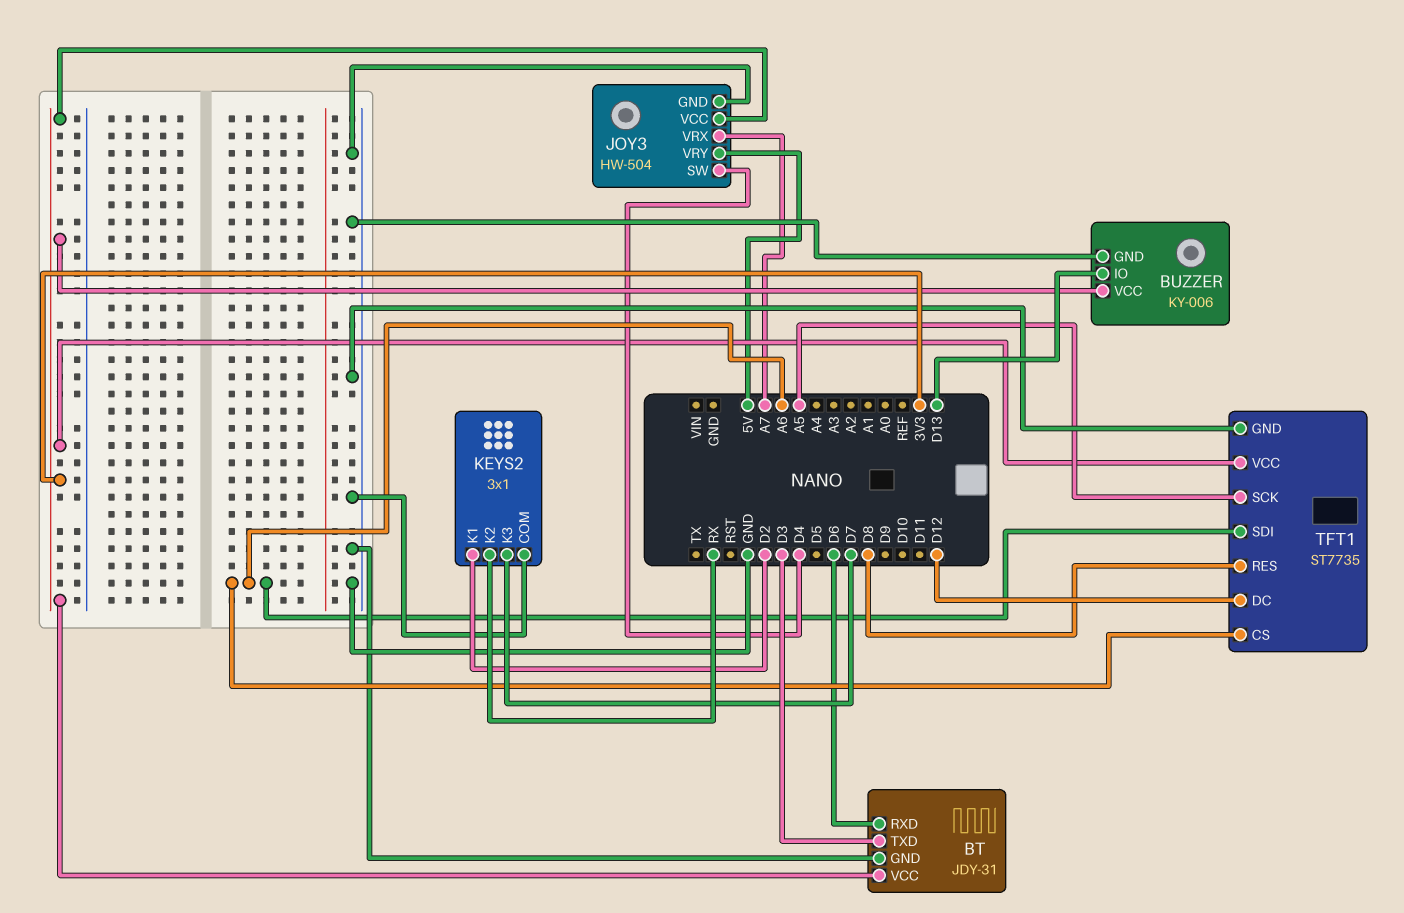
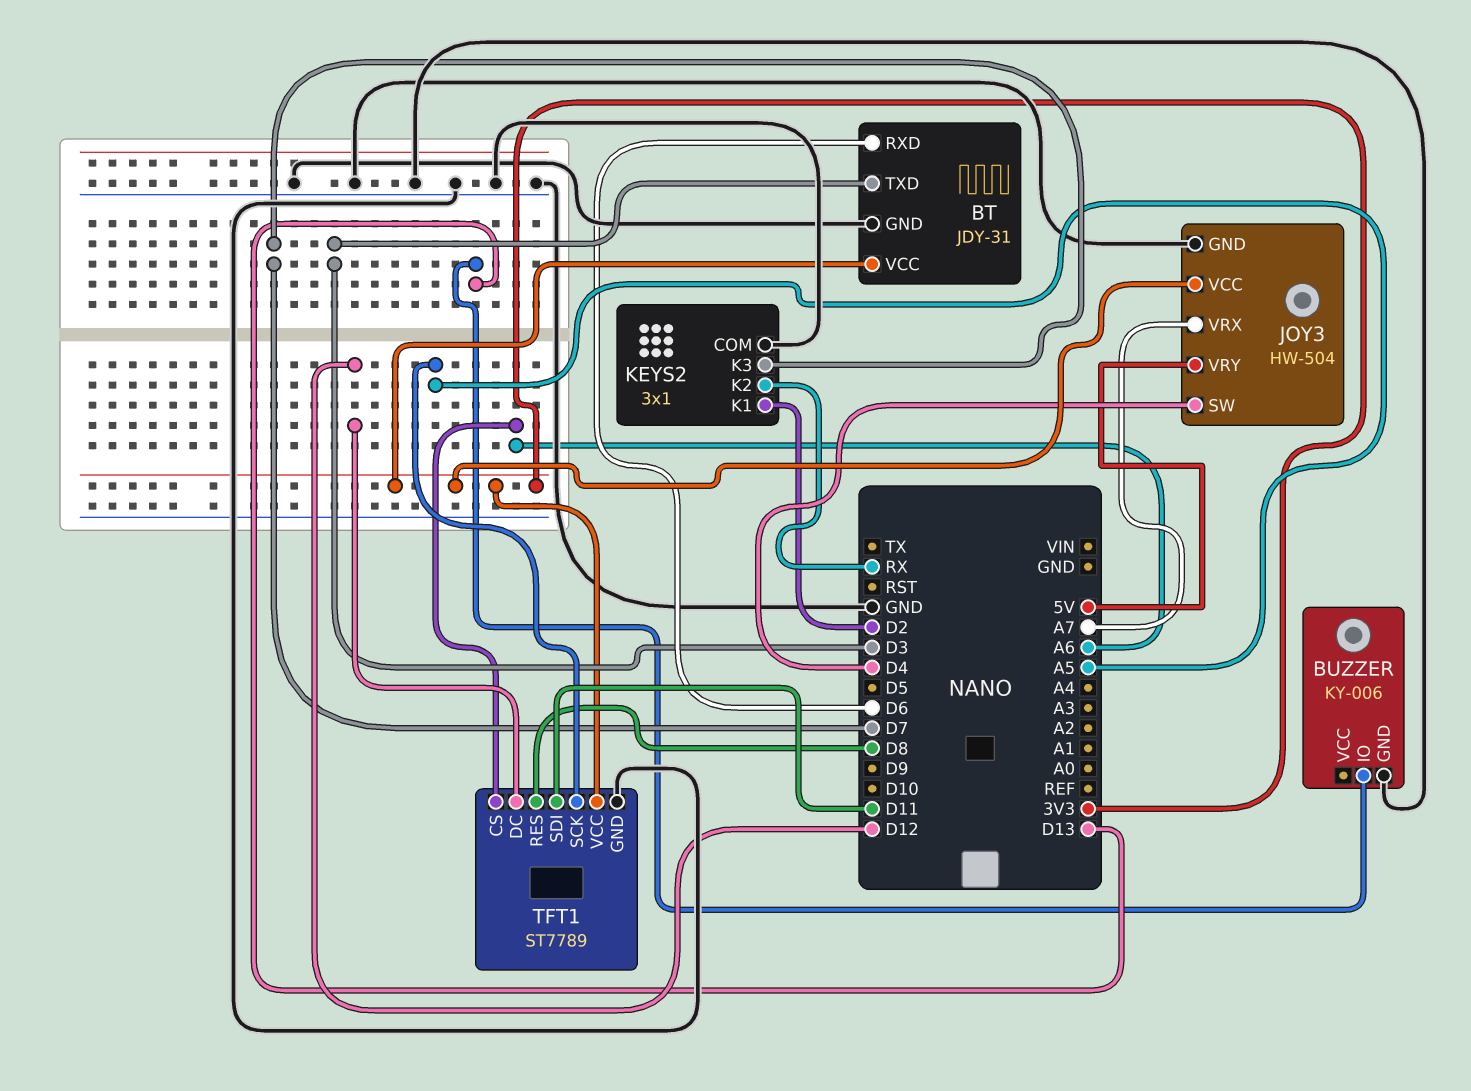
BUZZER pin VCC: 3V3 -> none
TFT1: ST7735 -> ST7789
TFT1 pin SDI: A6 -> D11

